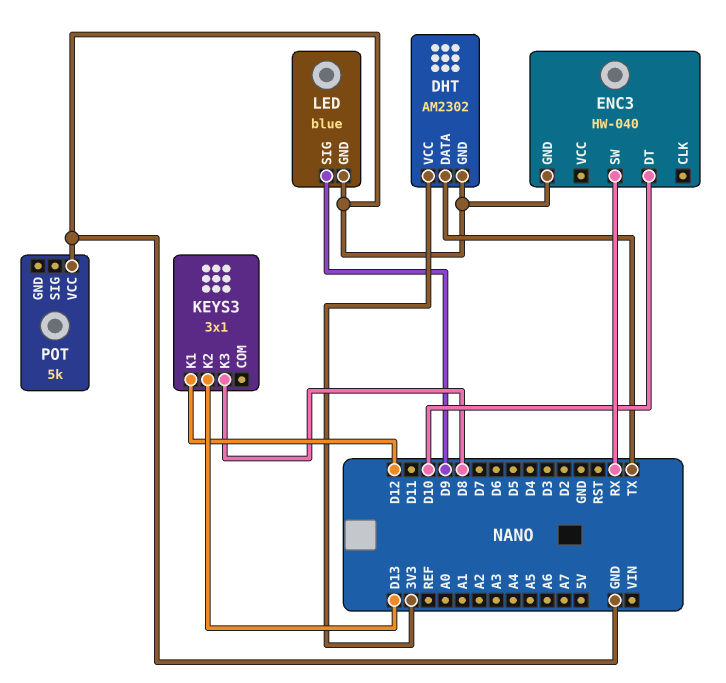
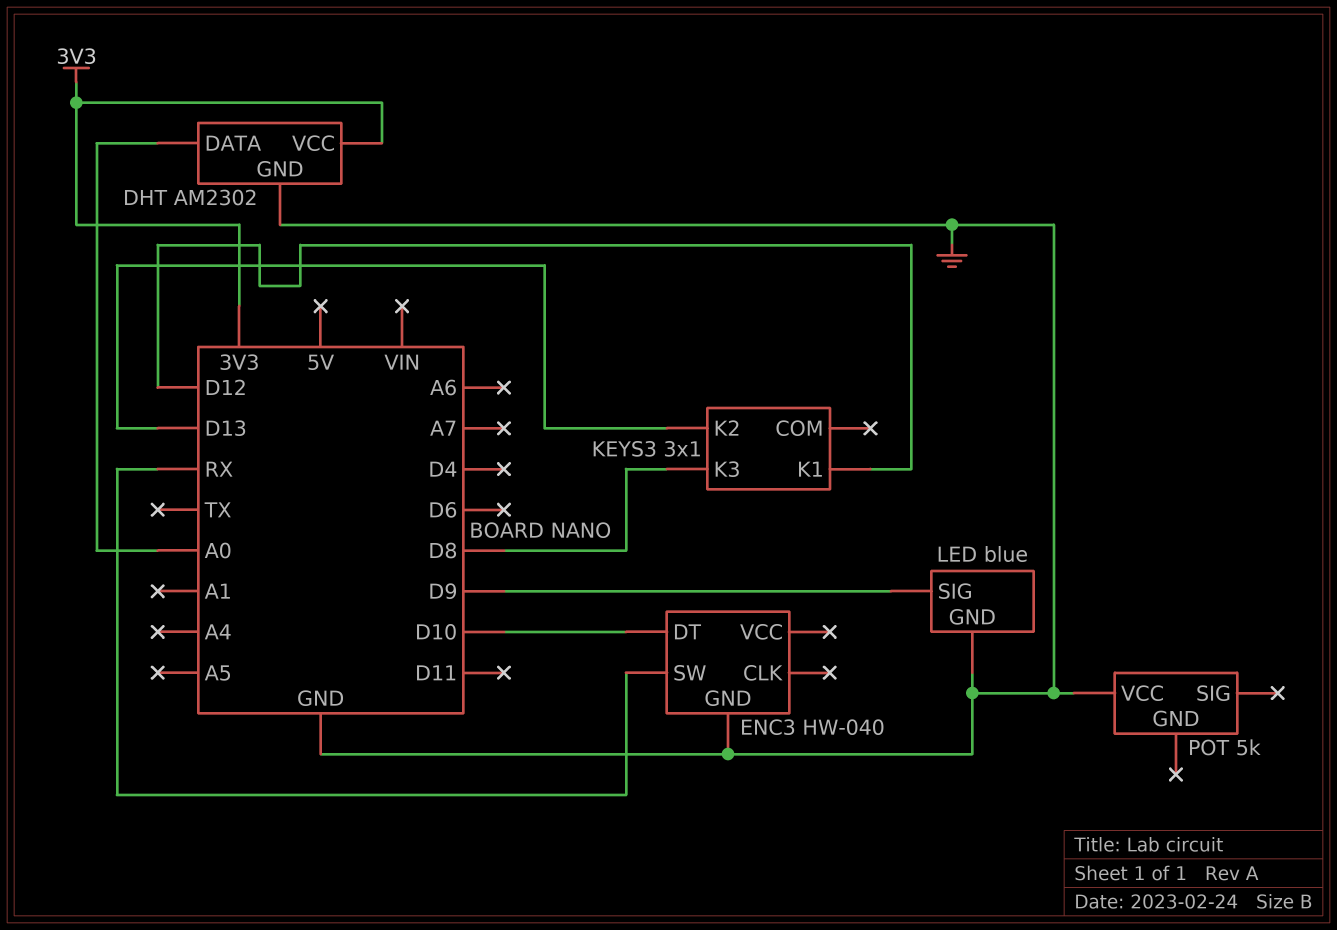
DHT pin DATA: TX -> A0

